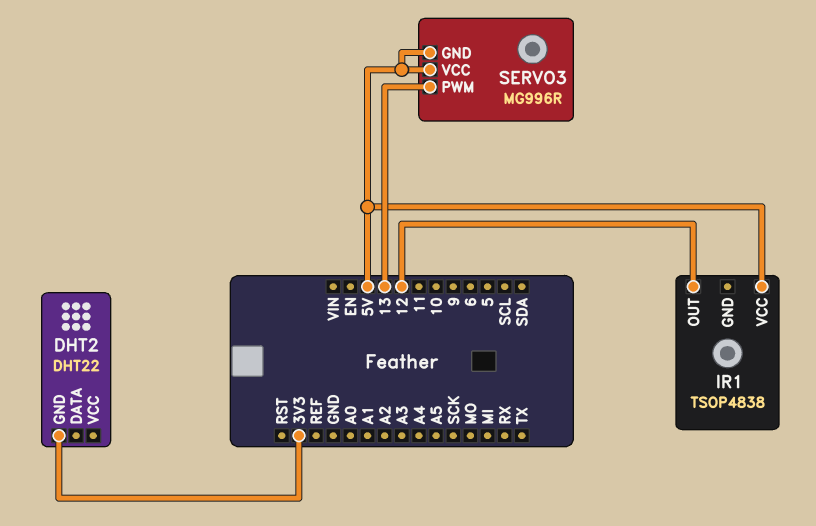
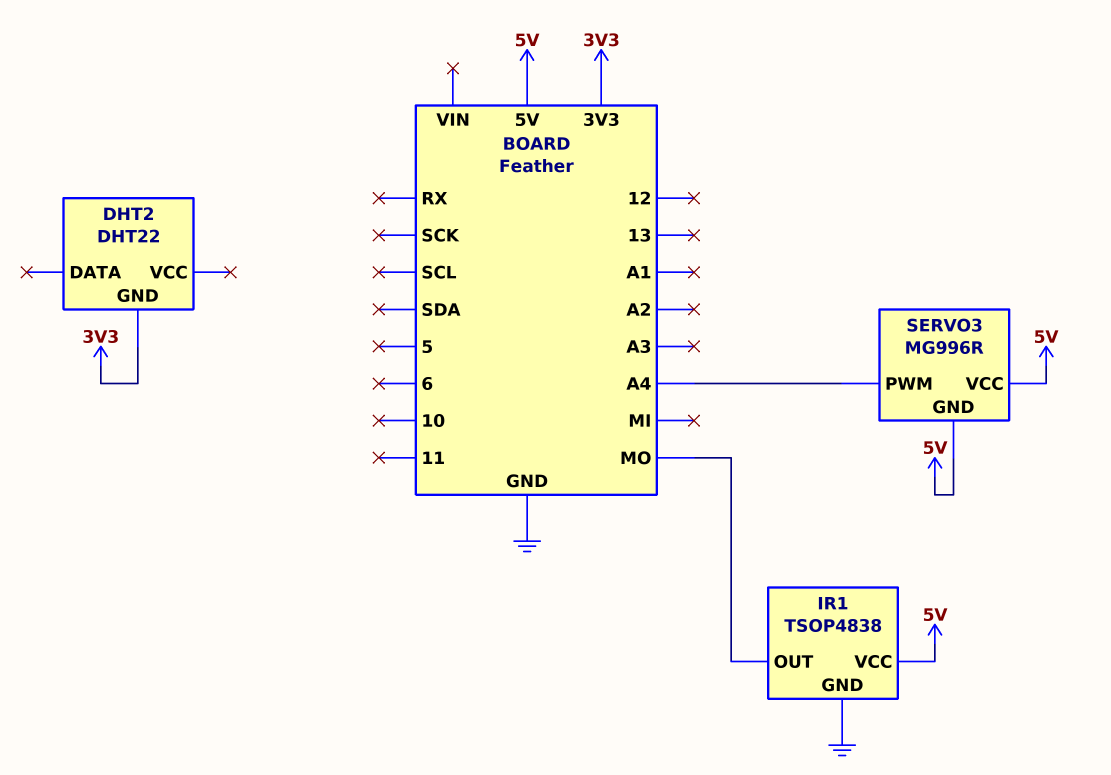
IR1 pin GND: none -> GND
IR1 pin OUT: 12 -> MO
SERVO3 pin PWM: 13 -> A4

